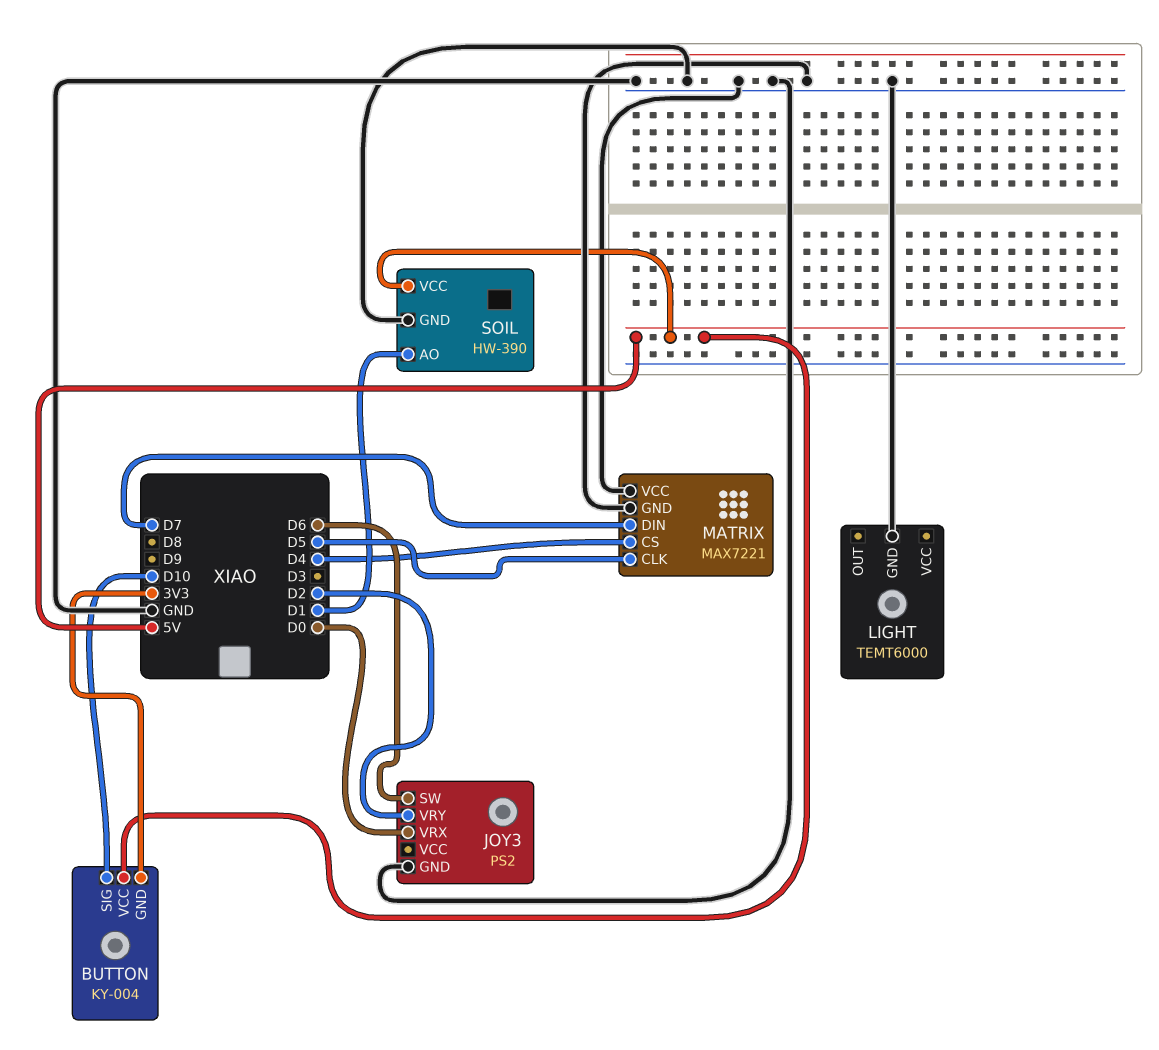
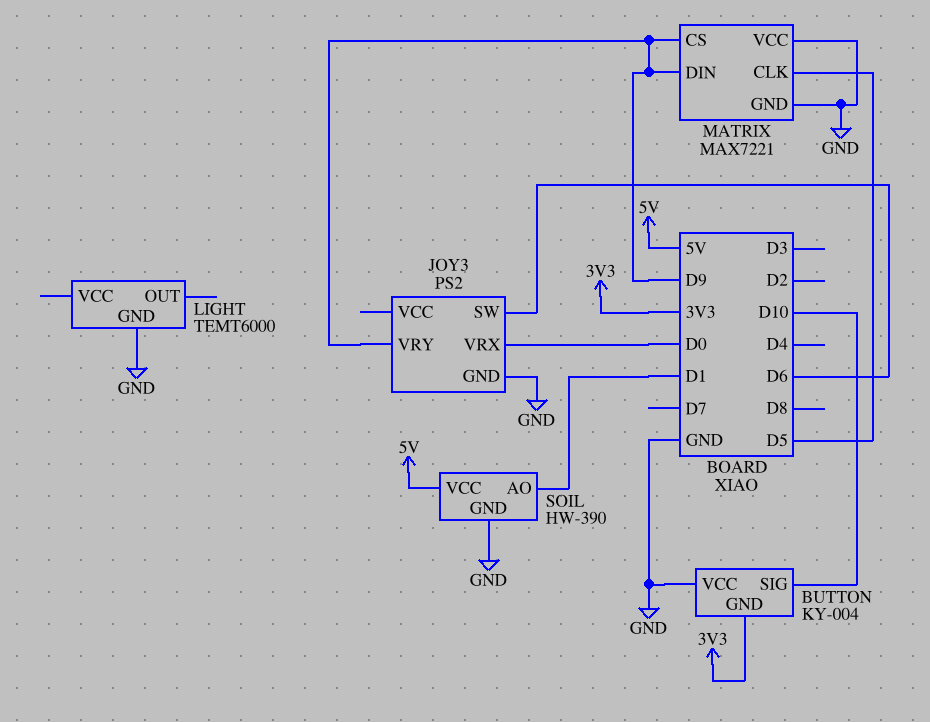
BUTTON pin VCC: 5V -> GND
JOY3 pin VRY: D2 -> D9
MATRIX pin CS: D4 -> D9
MATRIX pin DIN: D7 -> D9

